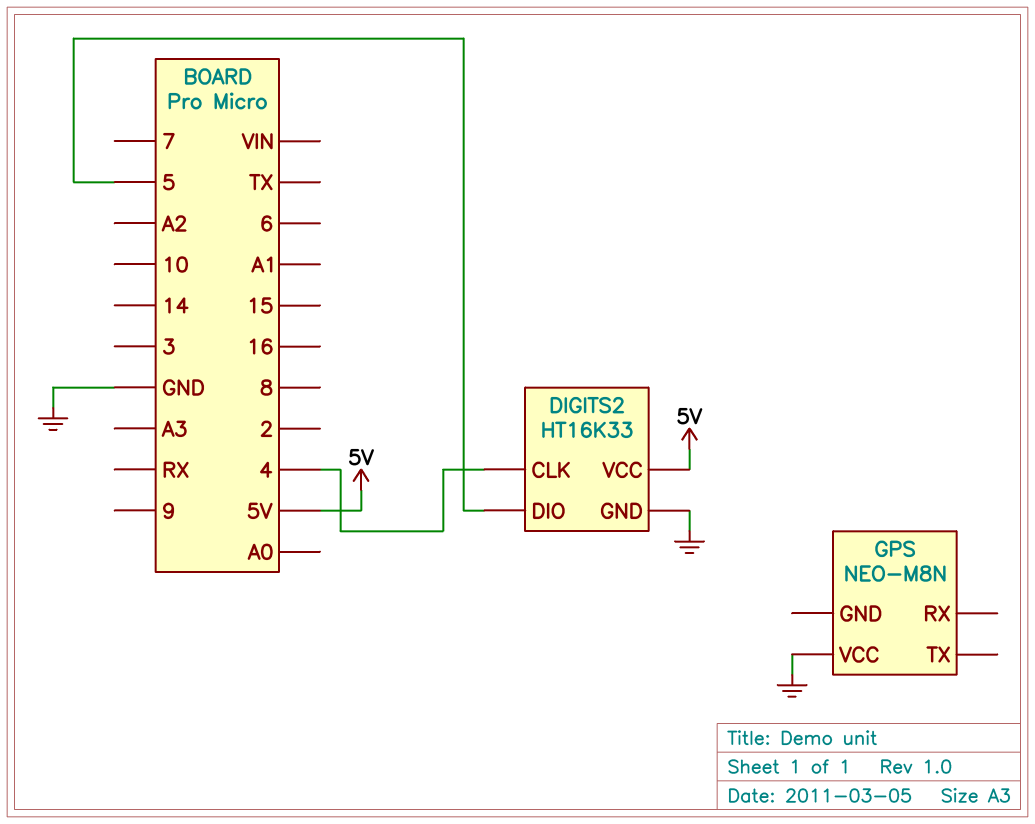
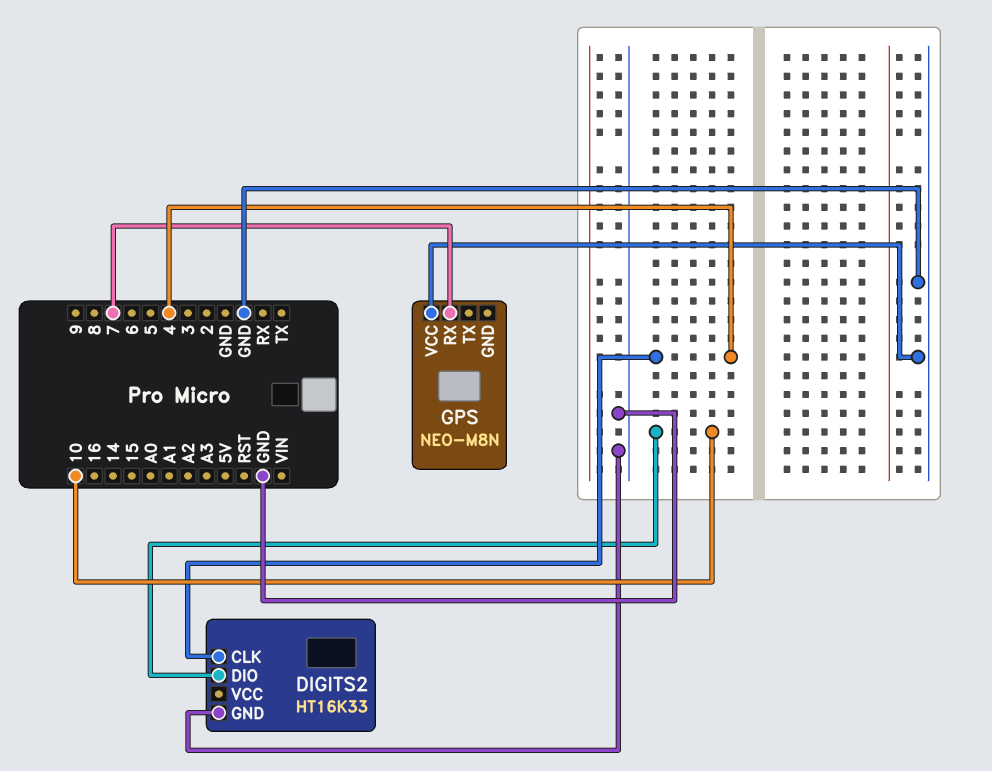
DIGITS2 pin DIO: 5 -> 10
DIGITS2 pin VCC: 5V -> none
GPS pin RX: none -> 7

